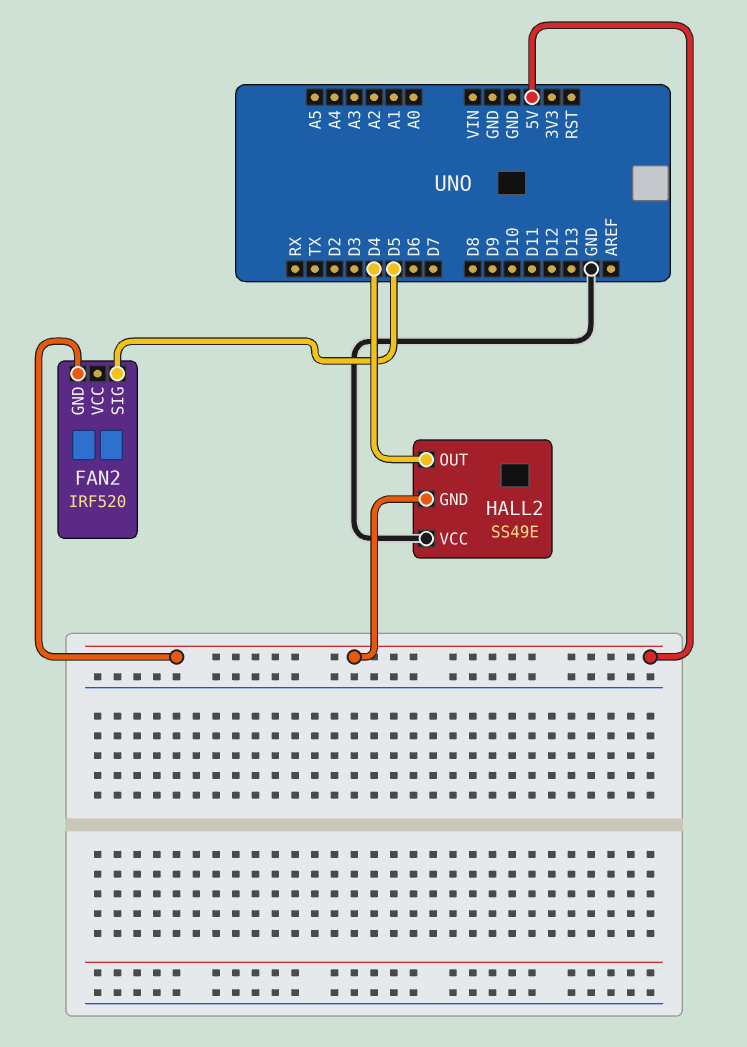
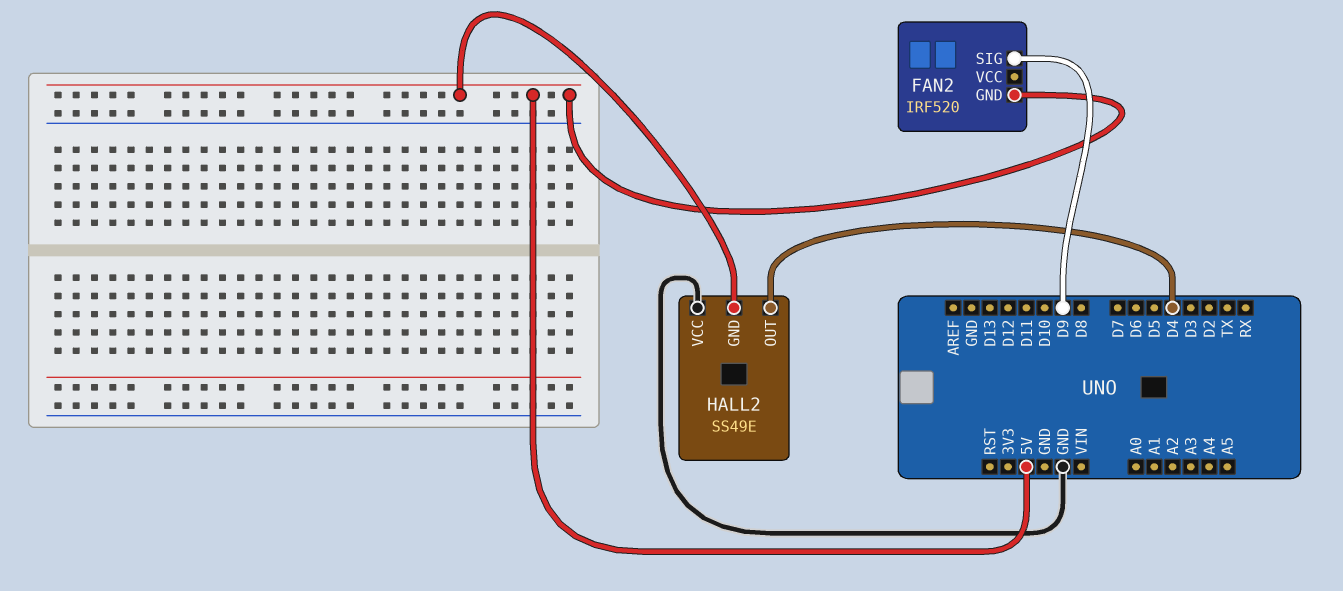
FAN2 pin SIG: D5 -> D9

